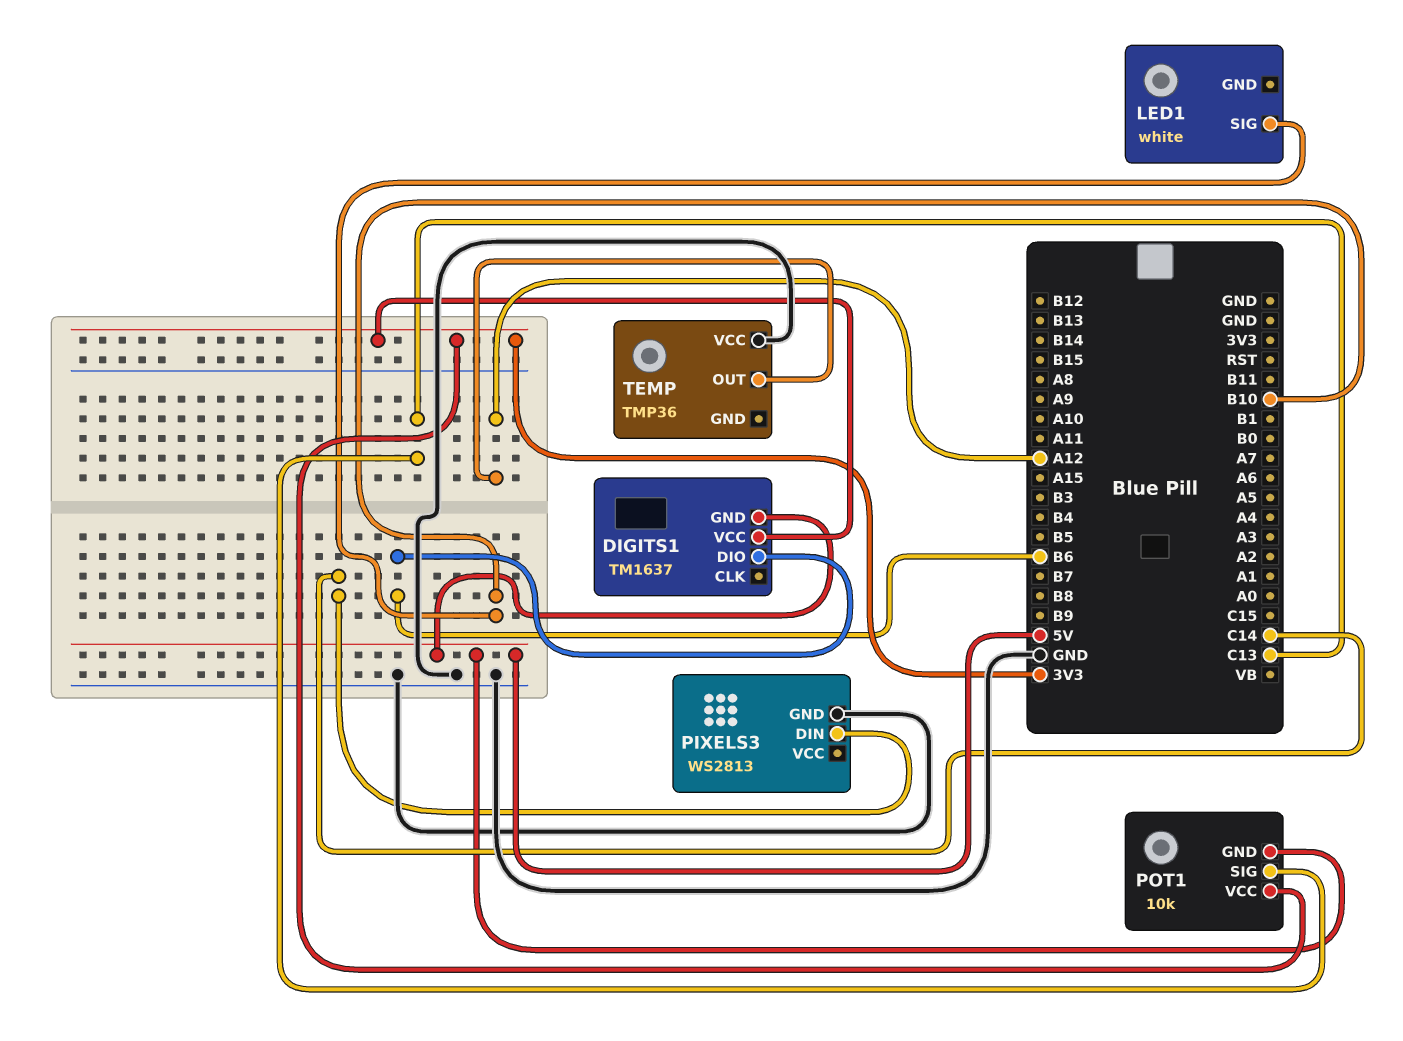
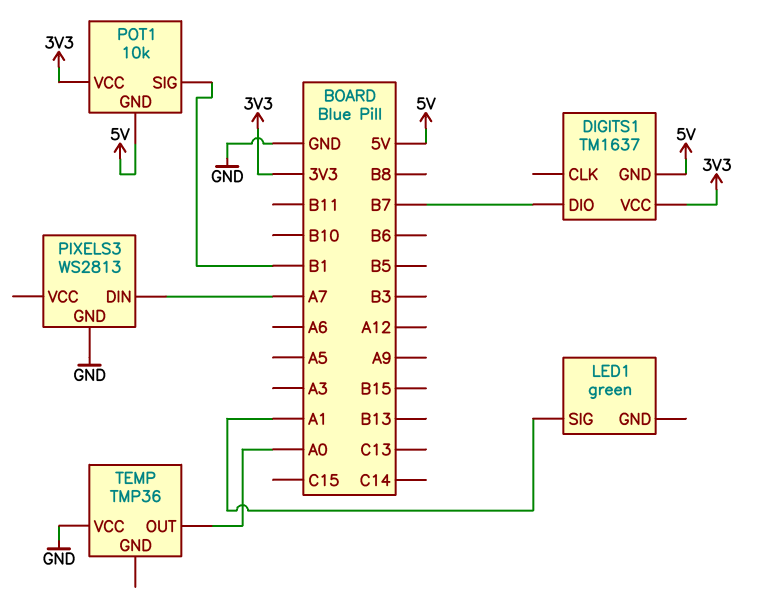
DIGITS1 pin DIO: B6 -> B7
LED1: white -> green
LED1 pin SIG: B10 -> A1
PIXELS3 pin DIN: C14 -> A7
POT1 pin SIG: C13 -> B1
TEMP pin OUT: A12 -> A0

